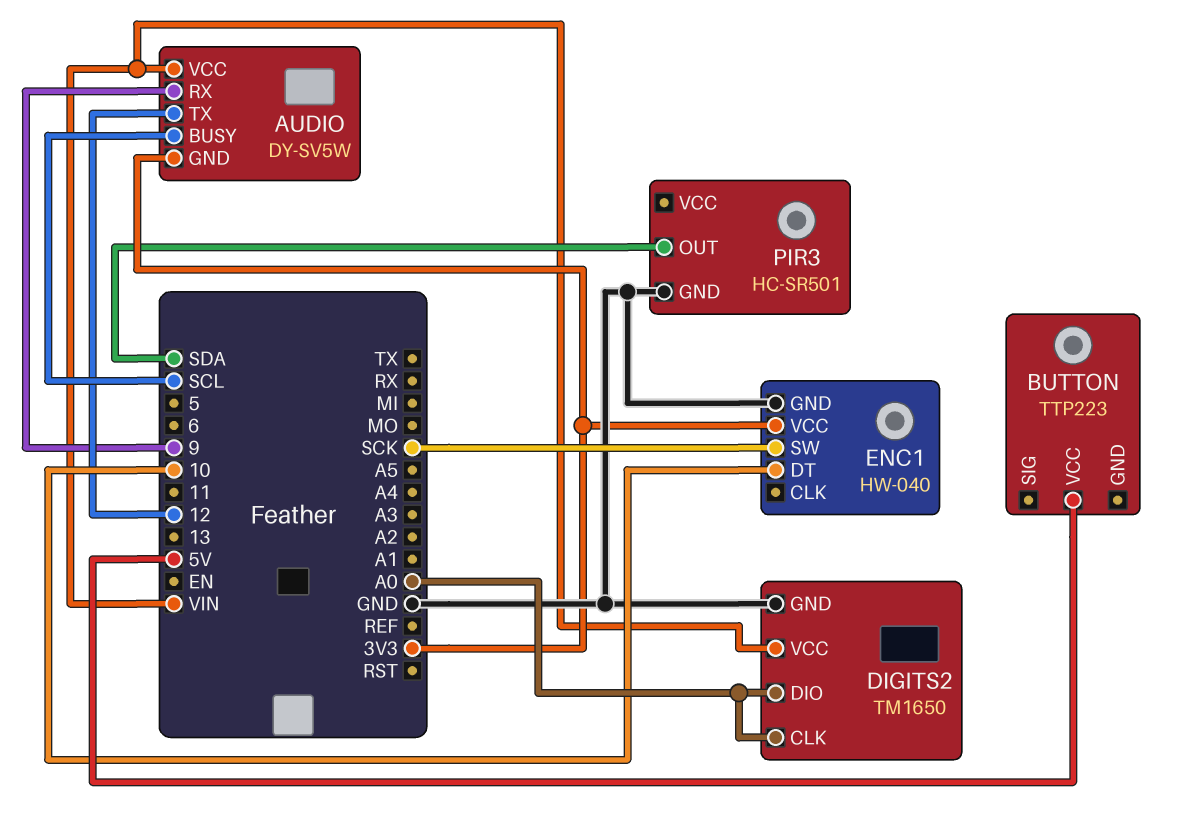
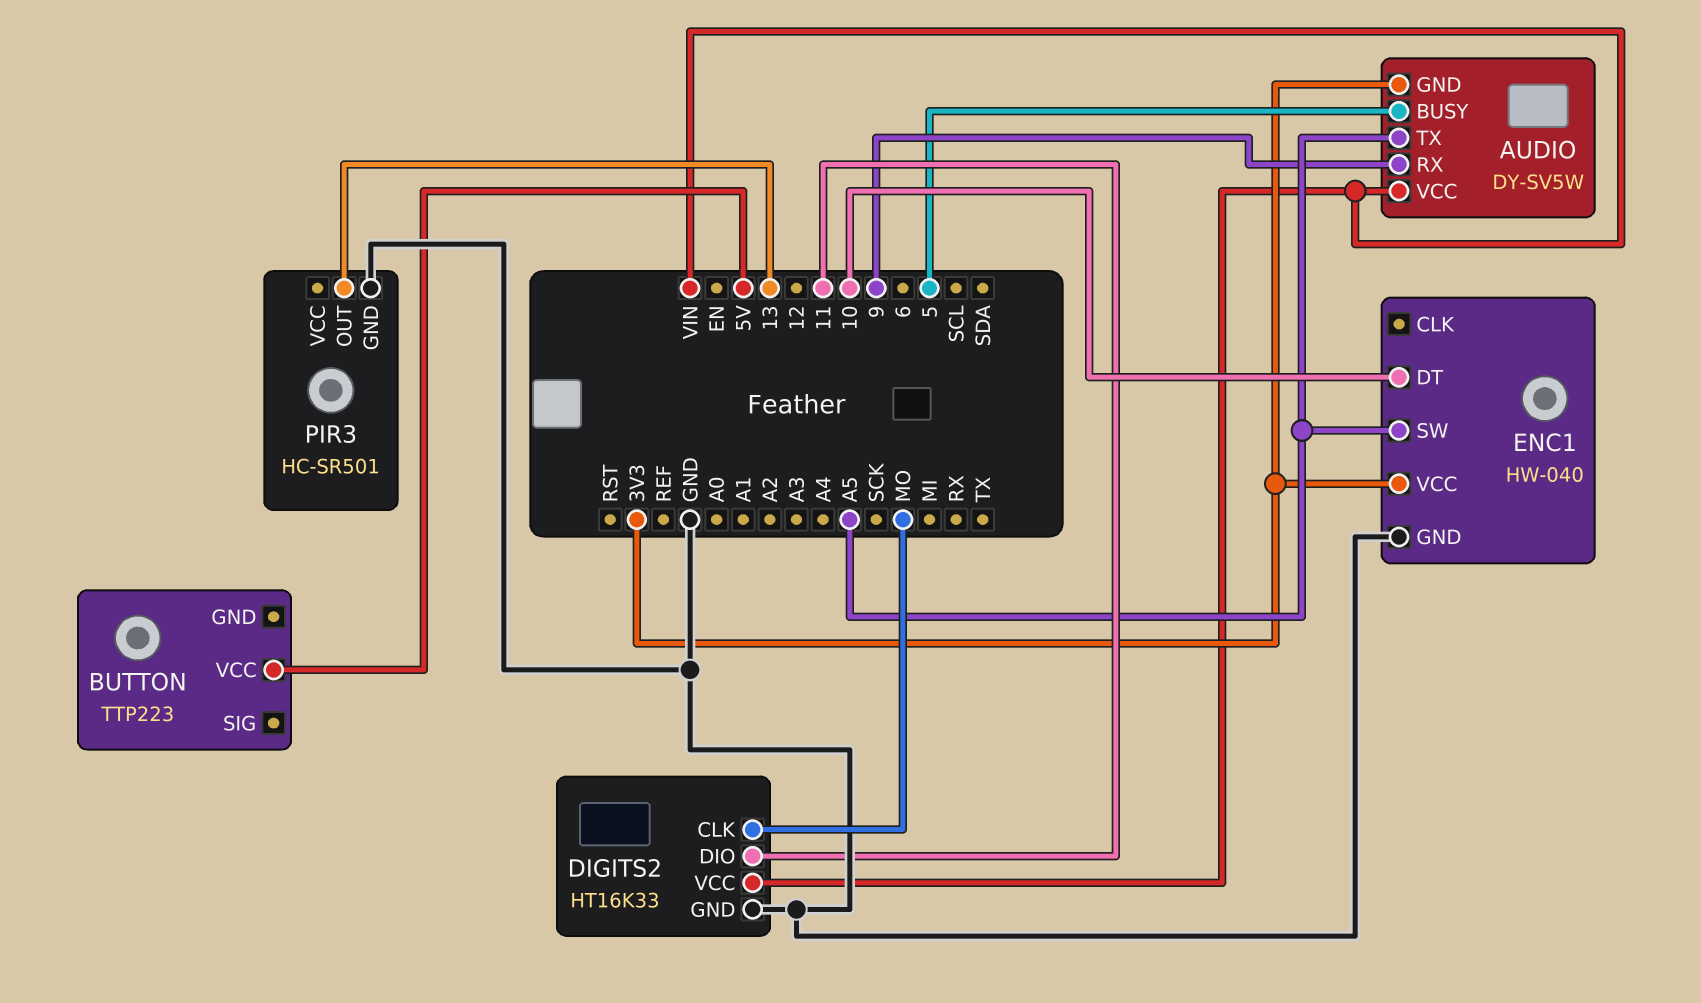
AUDIO pin BUSY: SCL -> 5
AUDIO pin TX: 12 -> A5
DIGITS2: TM1650 -> HT16K33
DIGITS2 pin CLK: A0 -> MO
DIGITS2 pin DIO: A0 -> 11
ENC1 pin SW: SCK -> A5
PIR3 pin OUT: SDA -> 13

